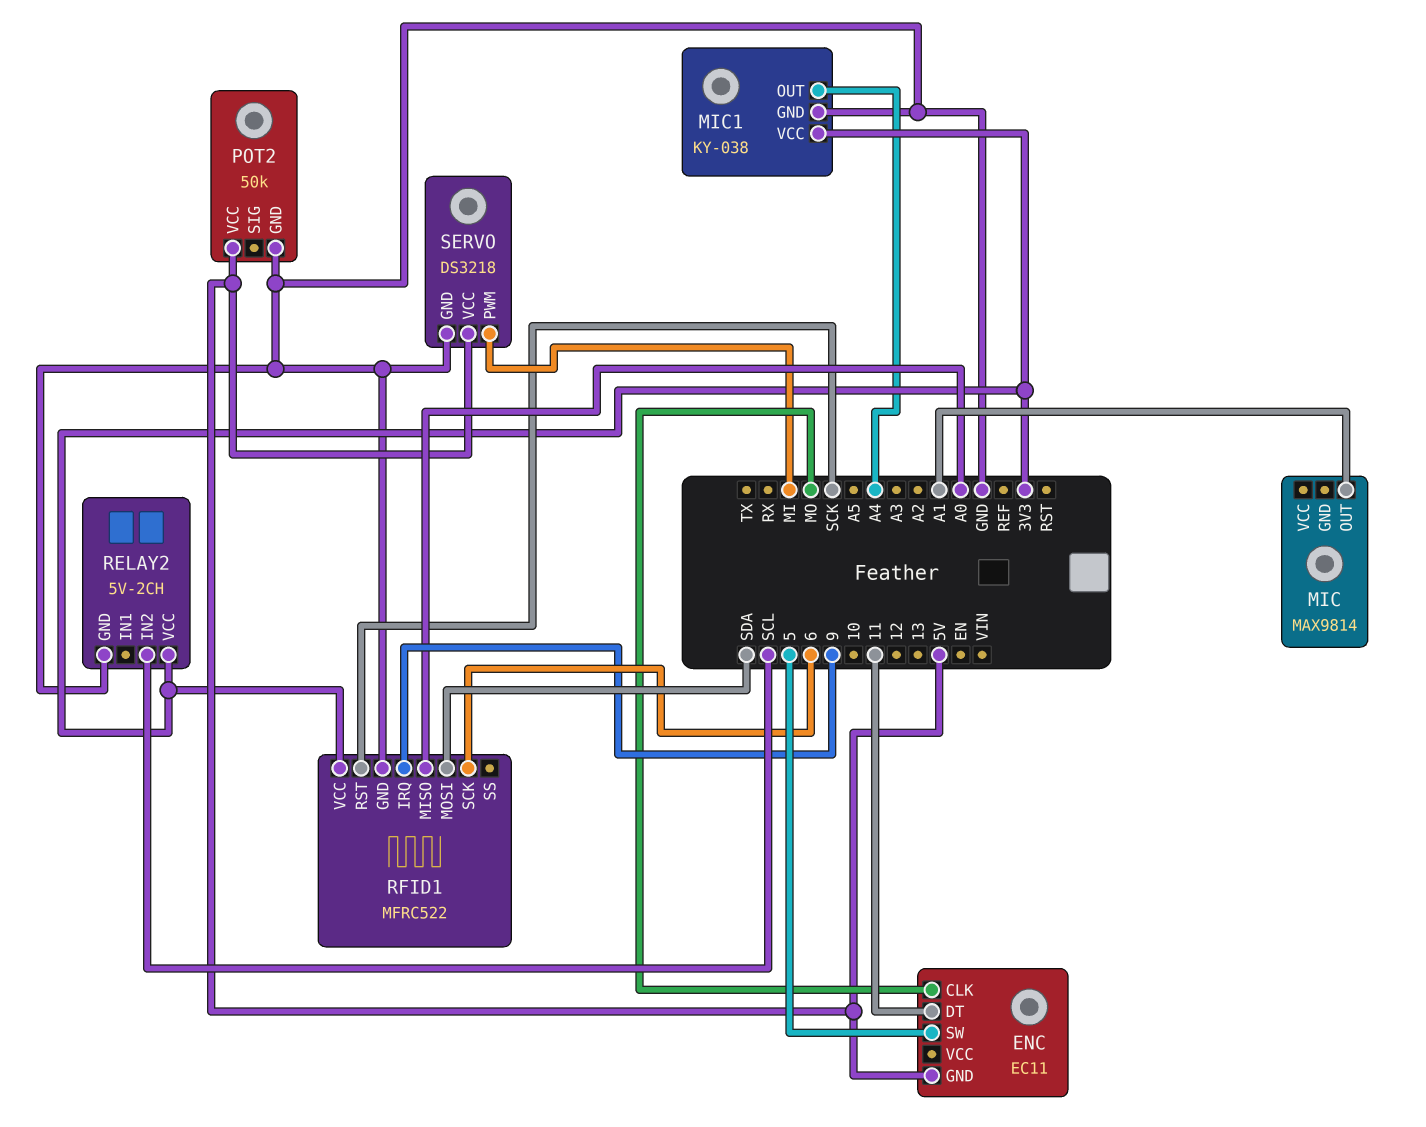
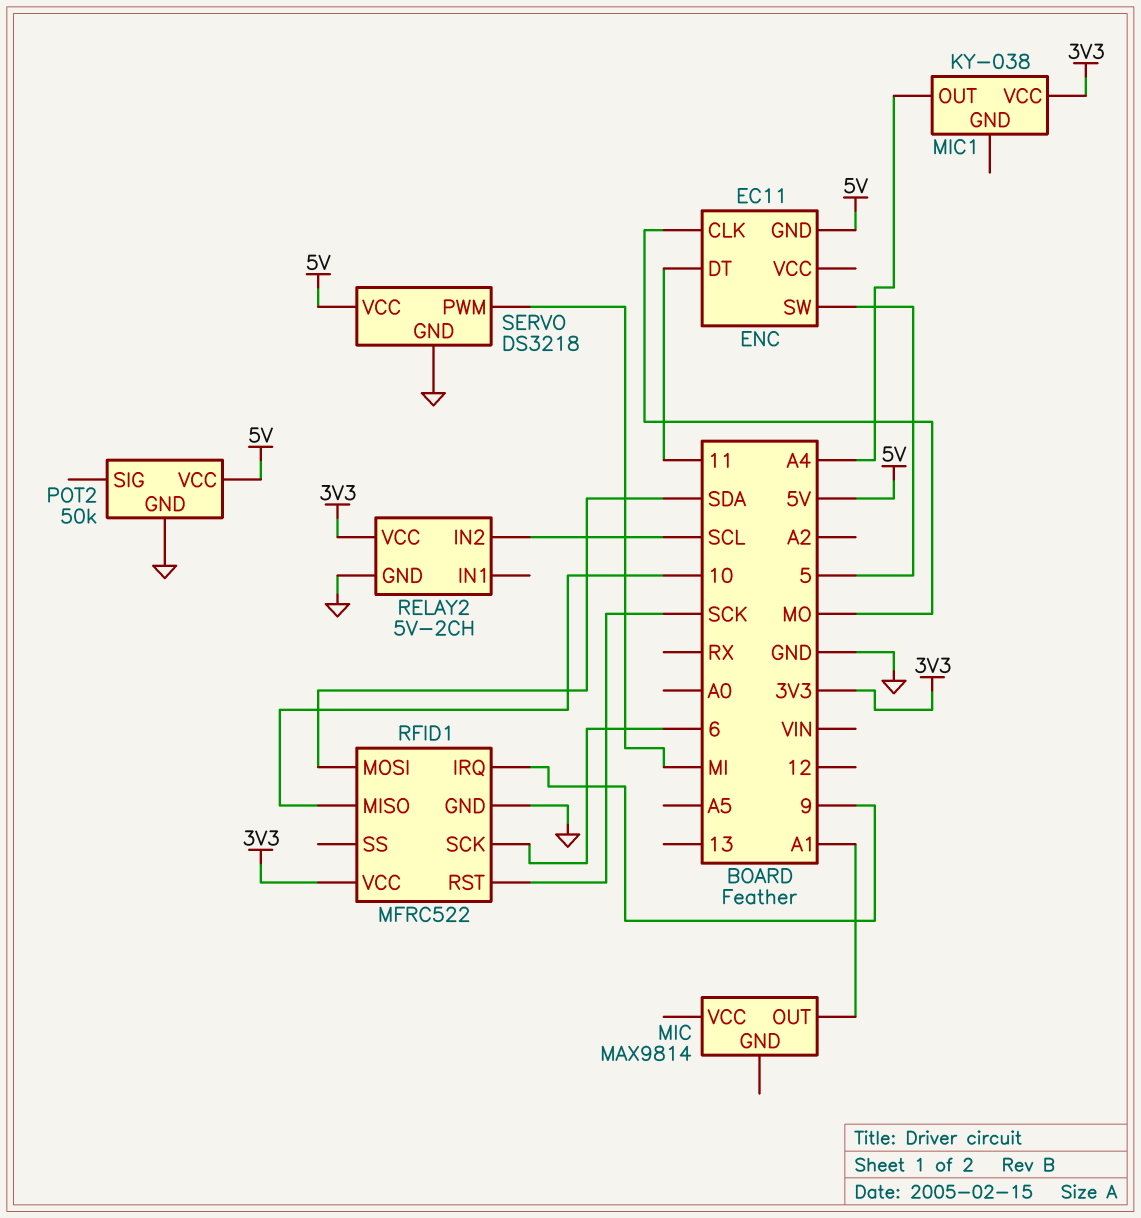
MIC1 pin GND: GND -> none
RFID1 pin MISO: A0 -> 10

